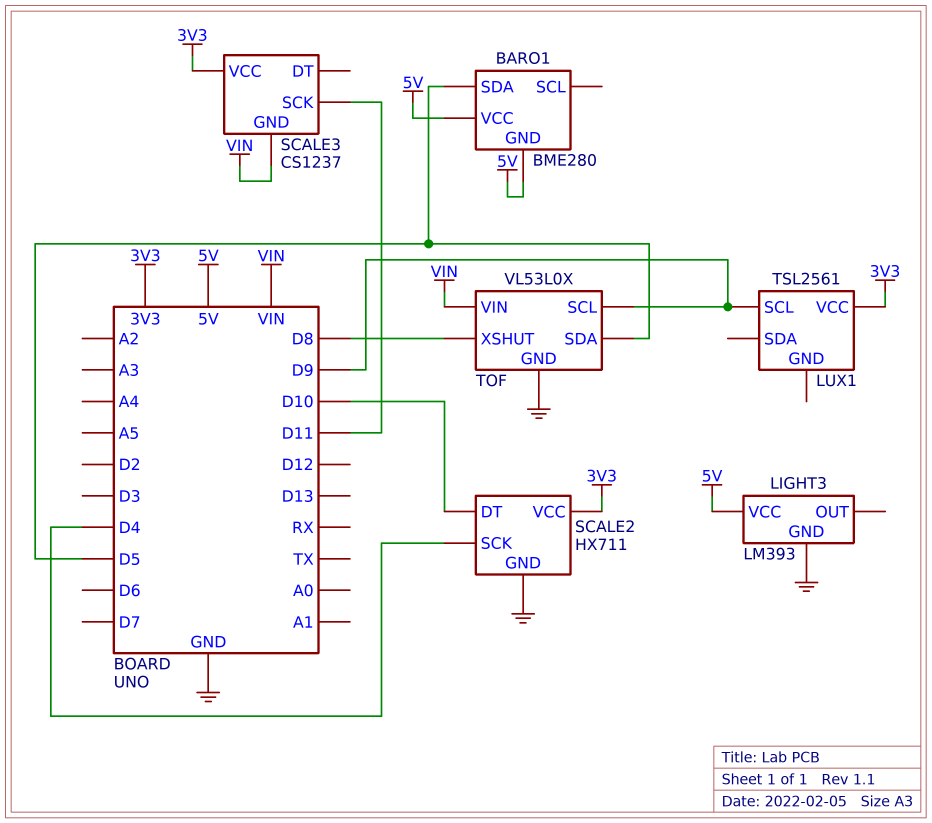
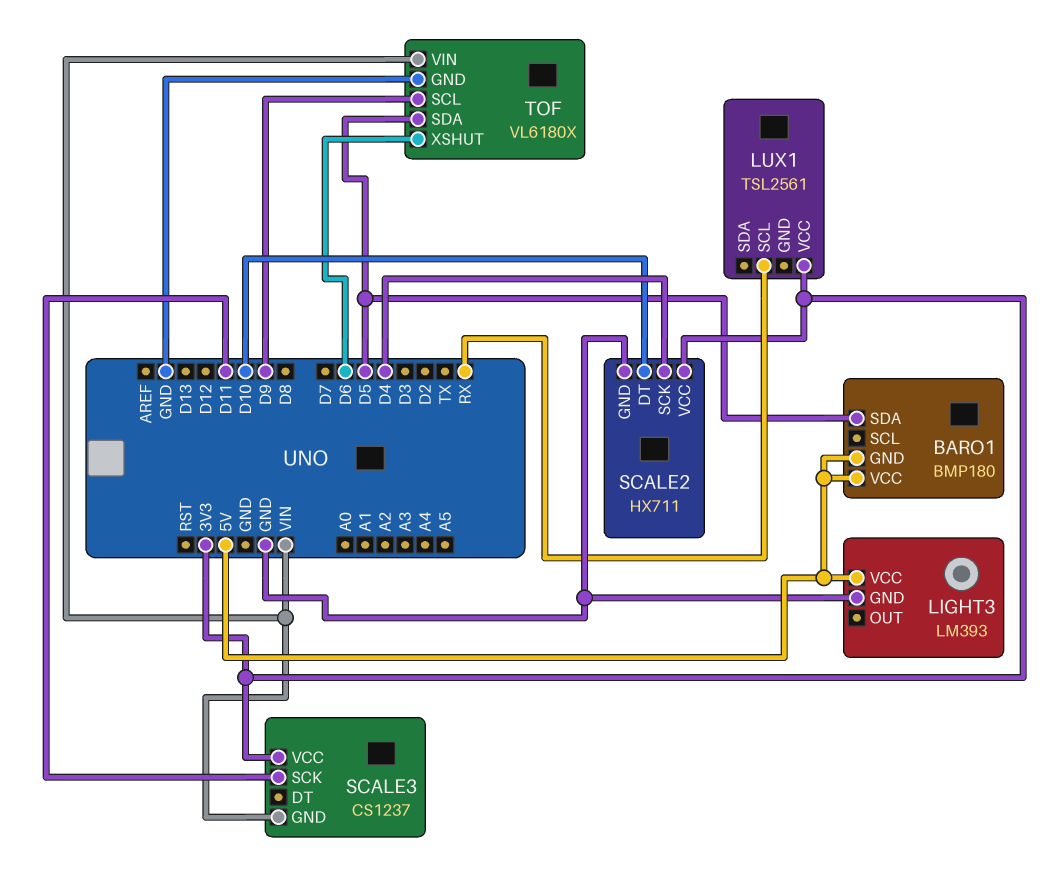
BARO1: BME280 -> BMP180
LUX1 pin SCL: D9 -> RX
TOF: VL53L0X -> VL6180X
TOF pin XSHUT: D8 -> D6

